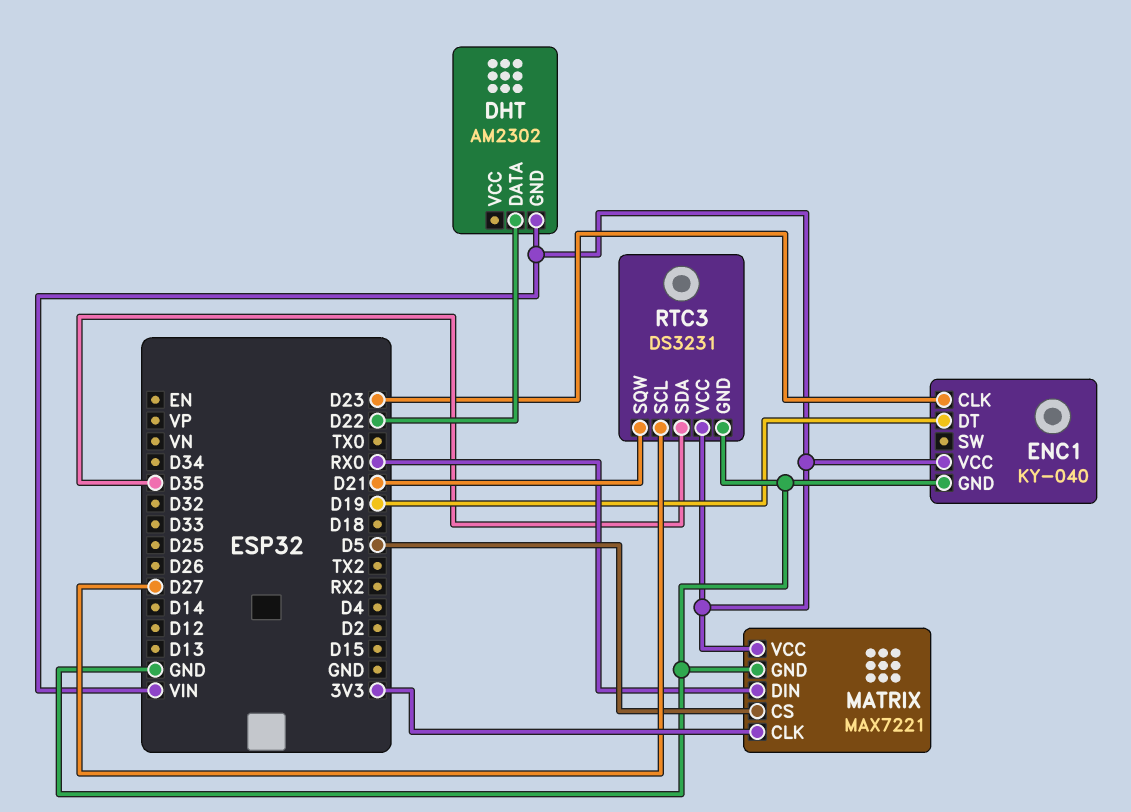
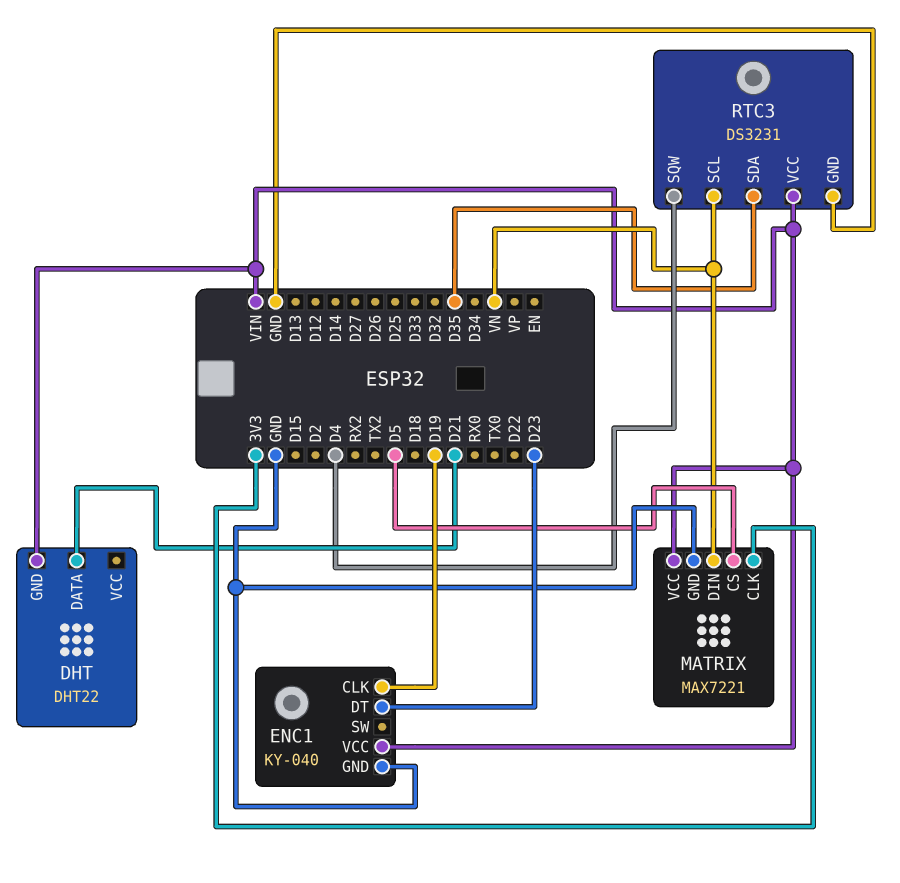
DHT: AM2302 -> DHT22
DHT pin DATA: D22 -> D21
ENC1 pin CLK: D23 -> D19
ENC1 pin DT: D19 -> D23
MATRIX pin DIN: RX0 -> VN
RTC3 pin SCL: D27 -> VN
RTC3 pin SQW: D21 -> D4

